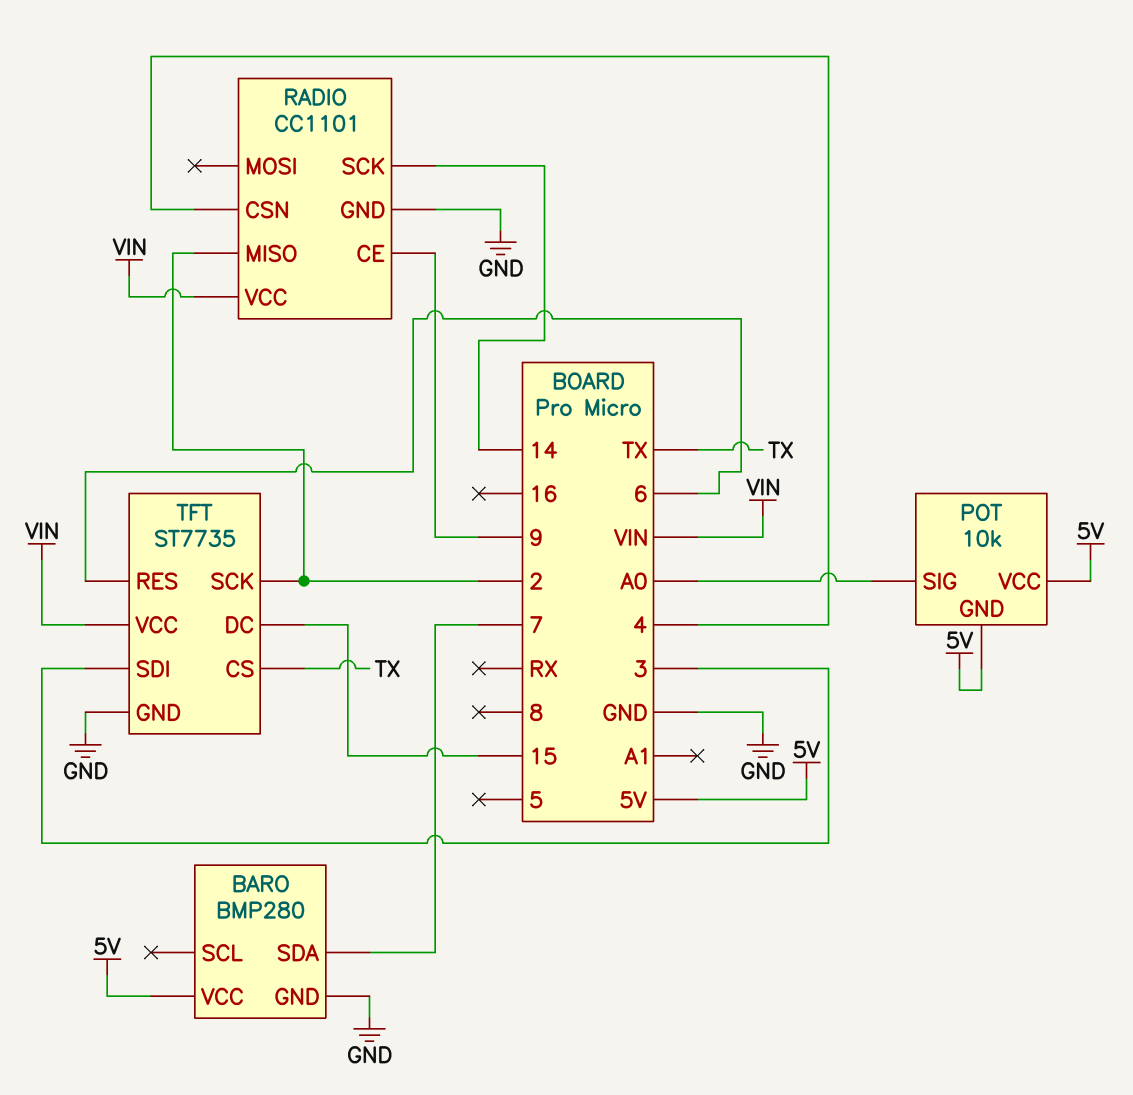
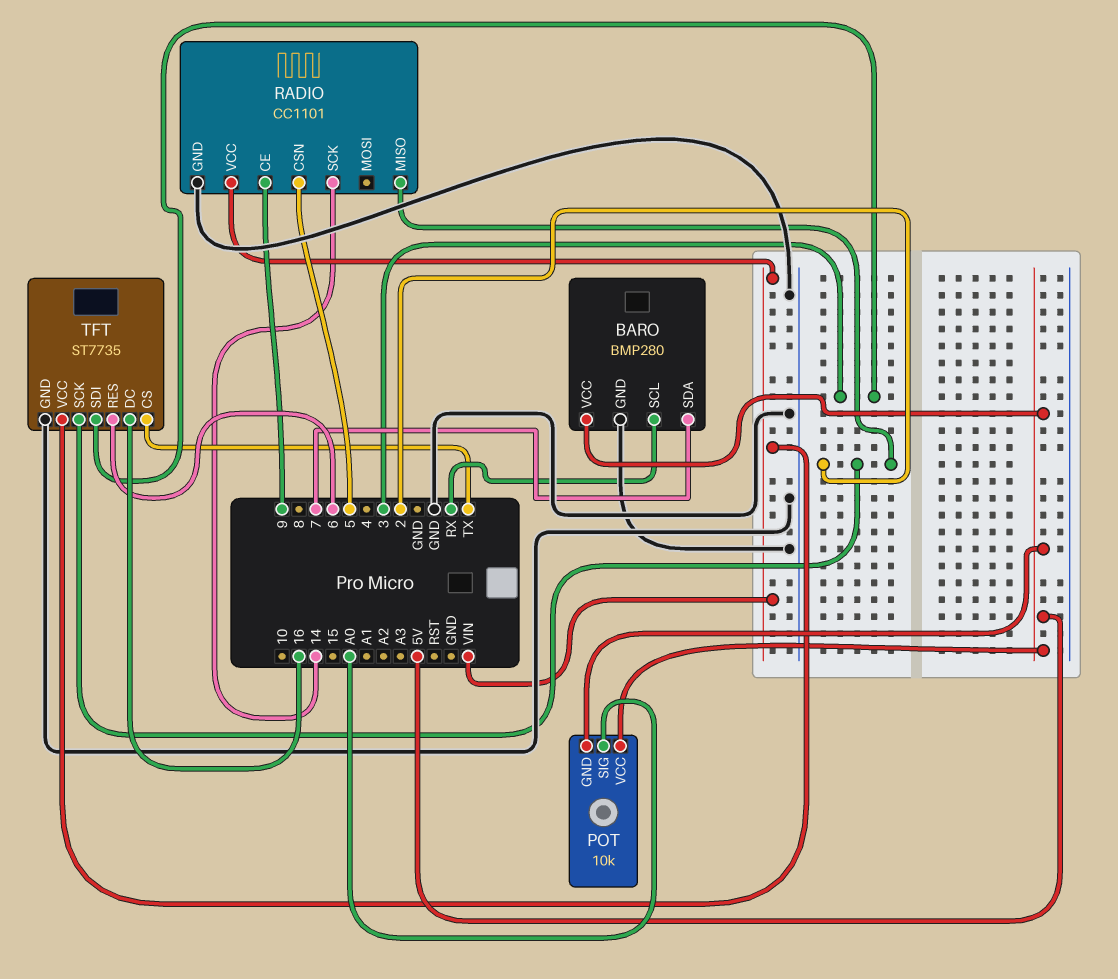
BARO pin SCL: none -> RX
RADIO pin CSN: 4 -> 5
TFT pin DC: 15 -> 16

